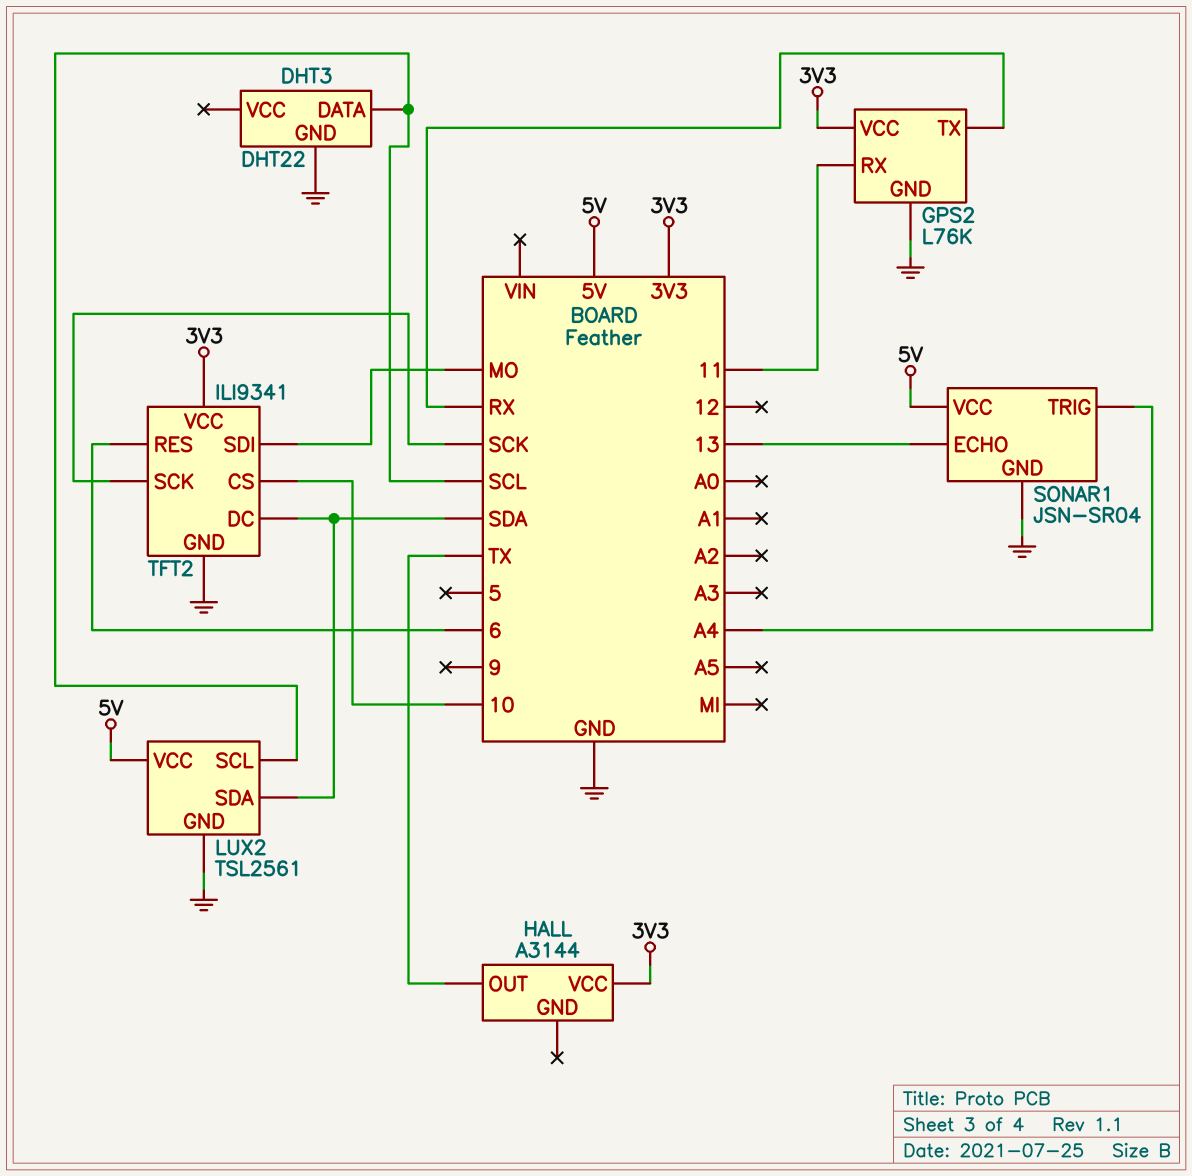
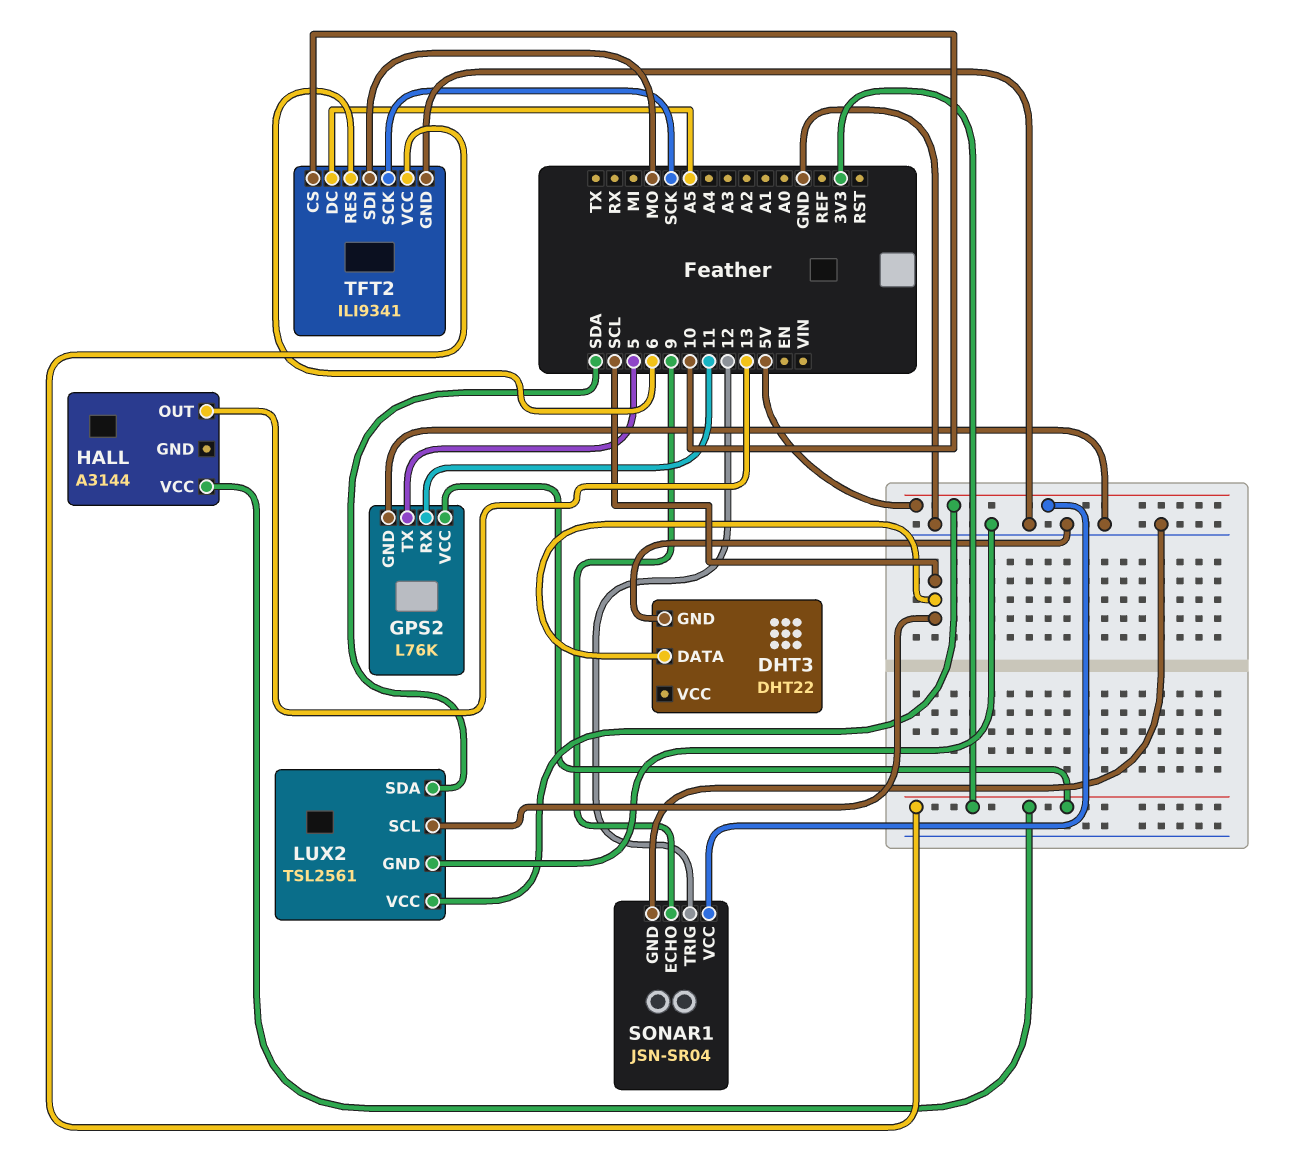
GPS2 pin TX: RX -> 5
HALL pin OUT: TX -> 13
SONAR1 pin ECHO: 13 -> 9
SONAR1 pin TRIG: A4 -> 12
TFT2 pin DC: SDA -> A5

